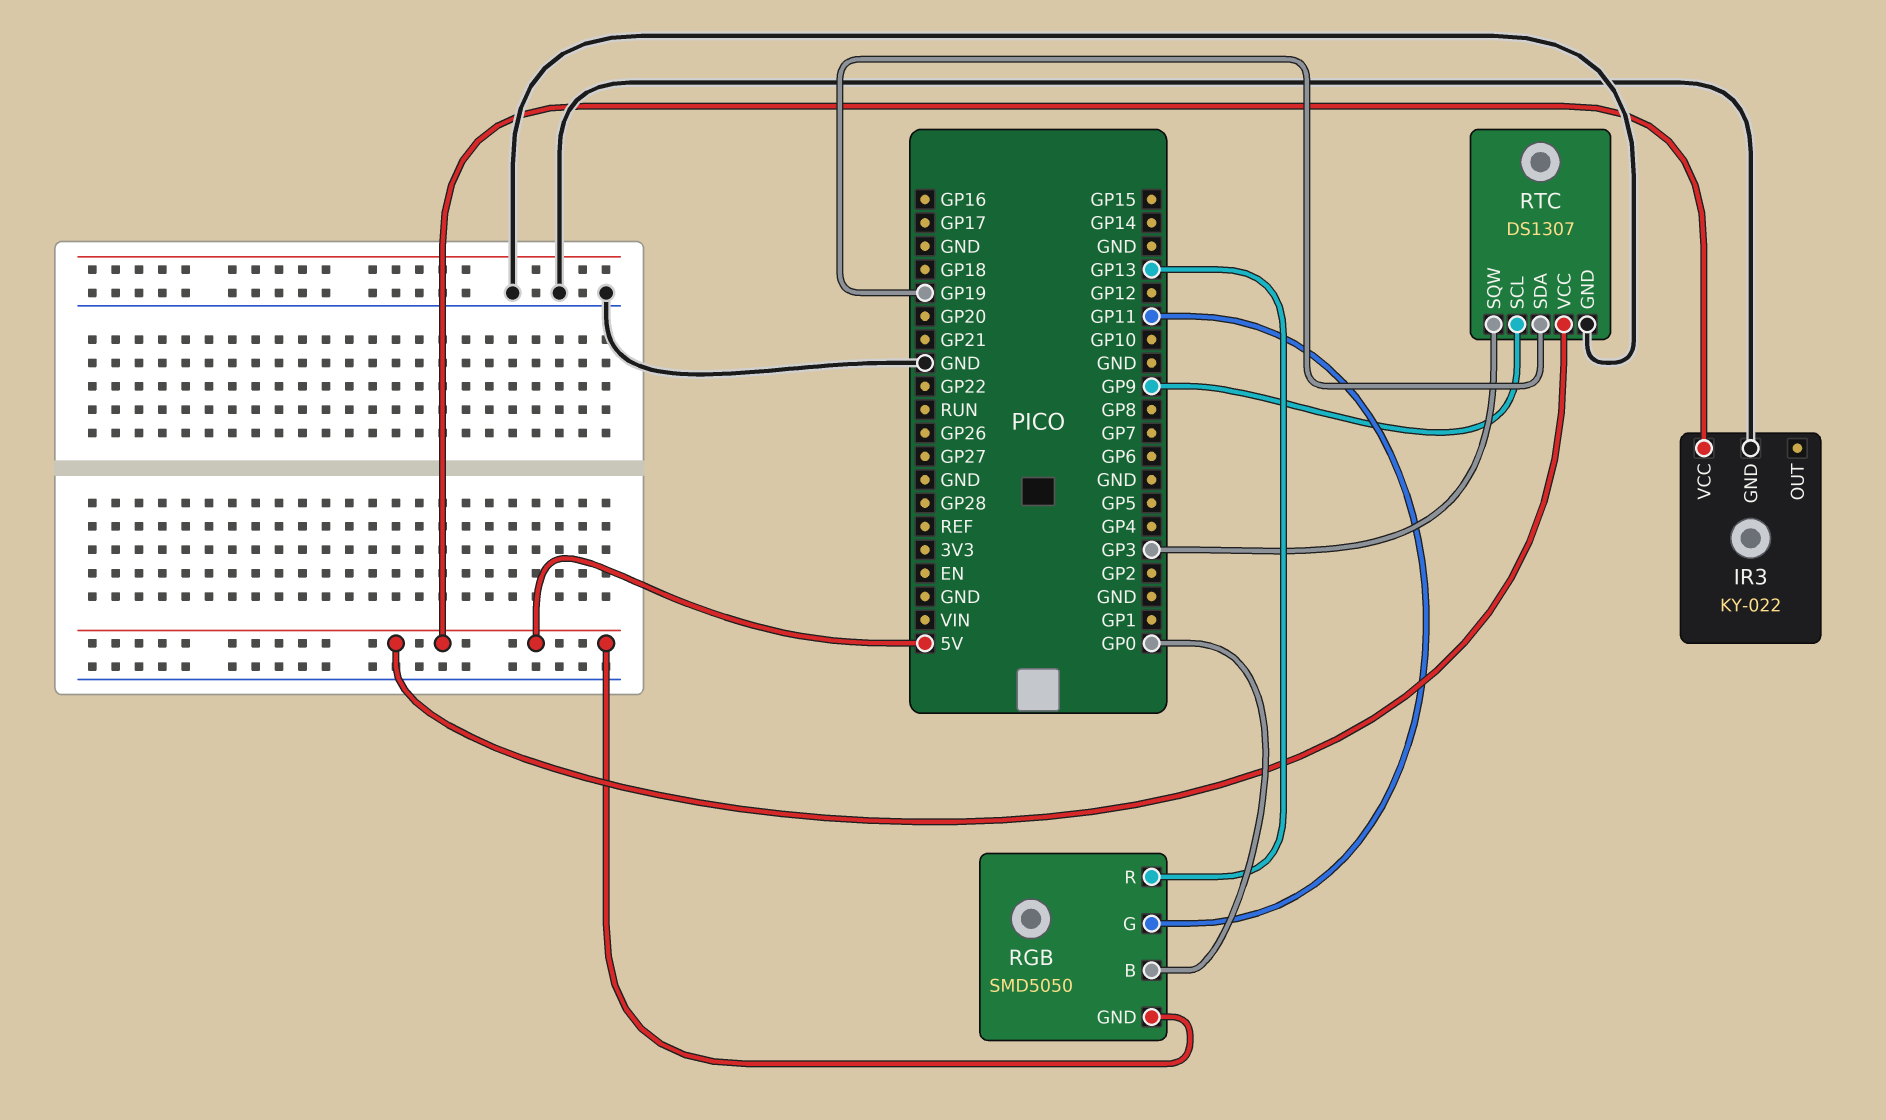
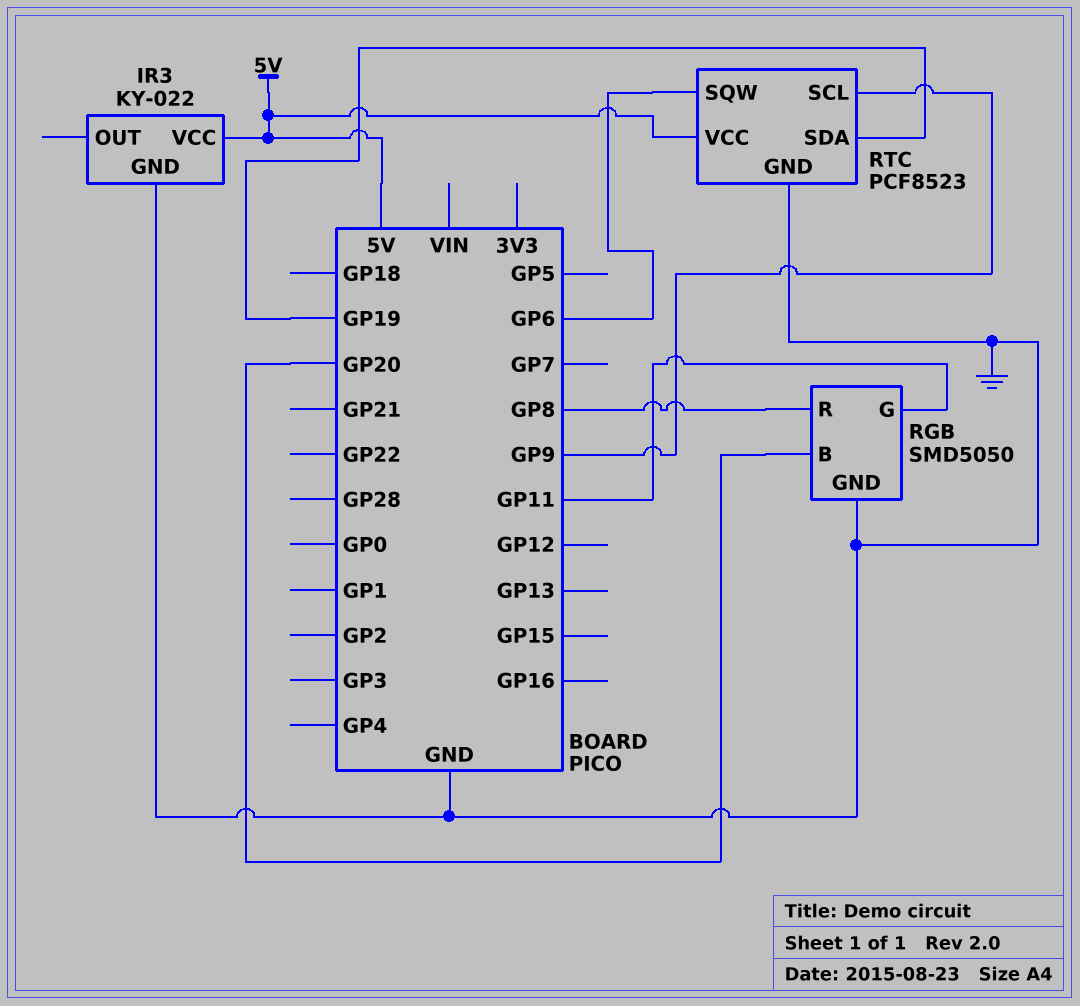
RGB pin B: GP0 -> GP20
RGB pin GND: 5V -> GND
RGB pin R: GP13 -> GP8
RTC: DS1307 -> PCF8523
RTC pin SQW: GP3 -> GP6

